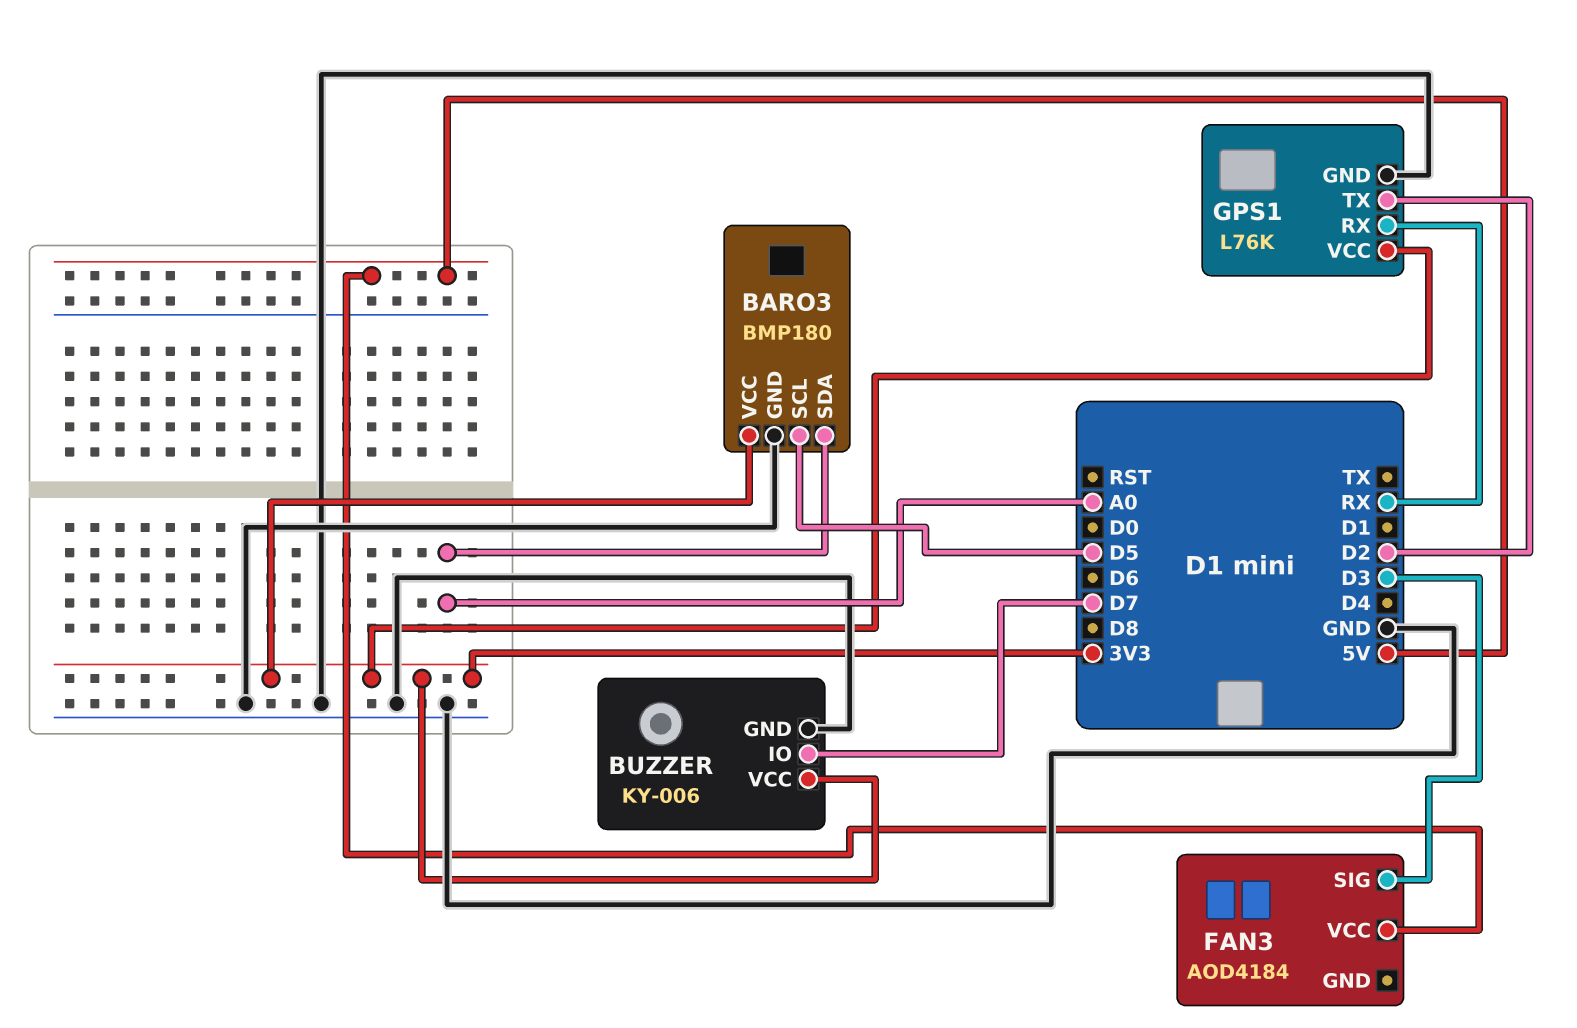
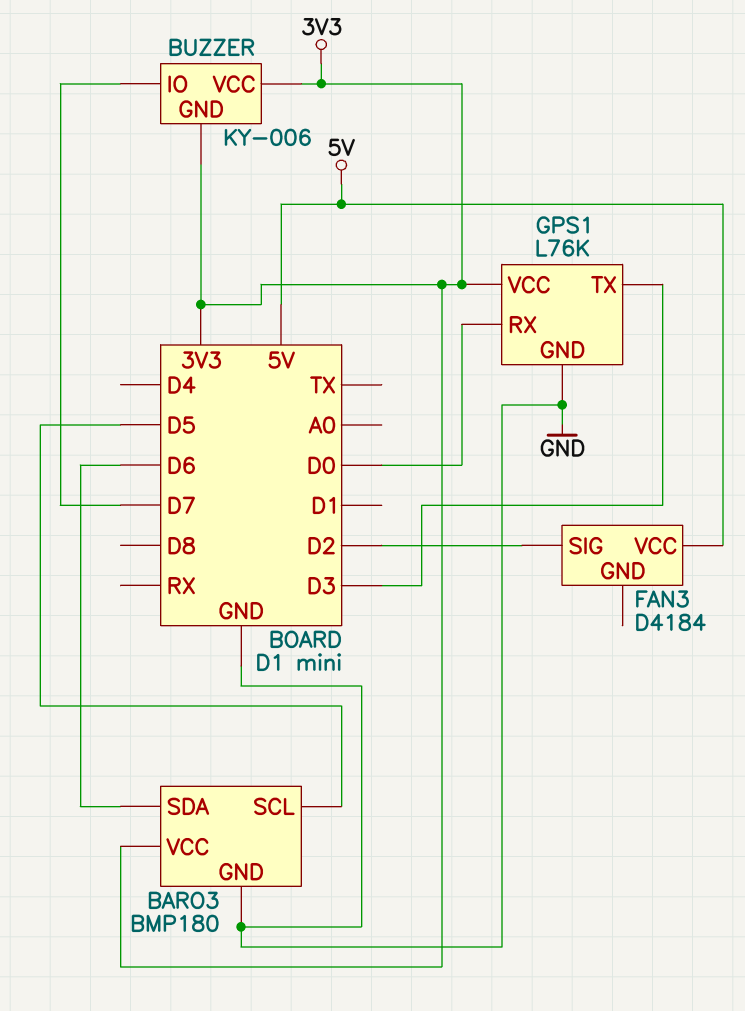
BARO3 pin SDA: A0 -> D6
BUZZER pin GND: GND -> 3V3
FAN3: AOD4184 -> D4184
FAN3 pin SIG: D3 -> D2
GPS1 pin RX: RX -> D0
GPS1 pin TX: D2 -> D3

